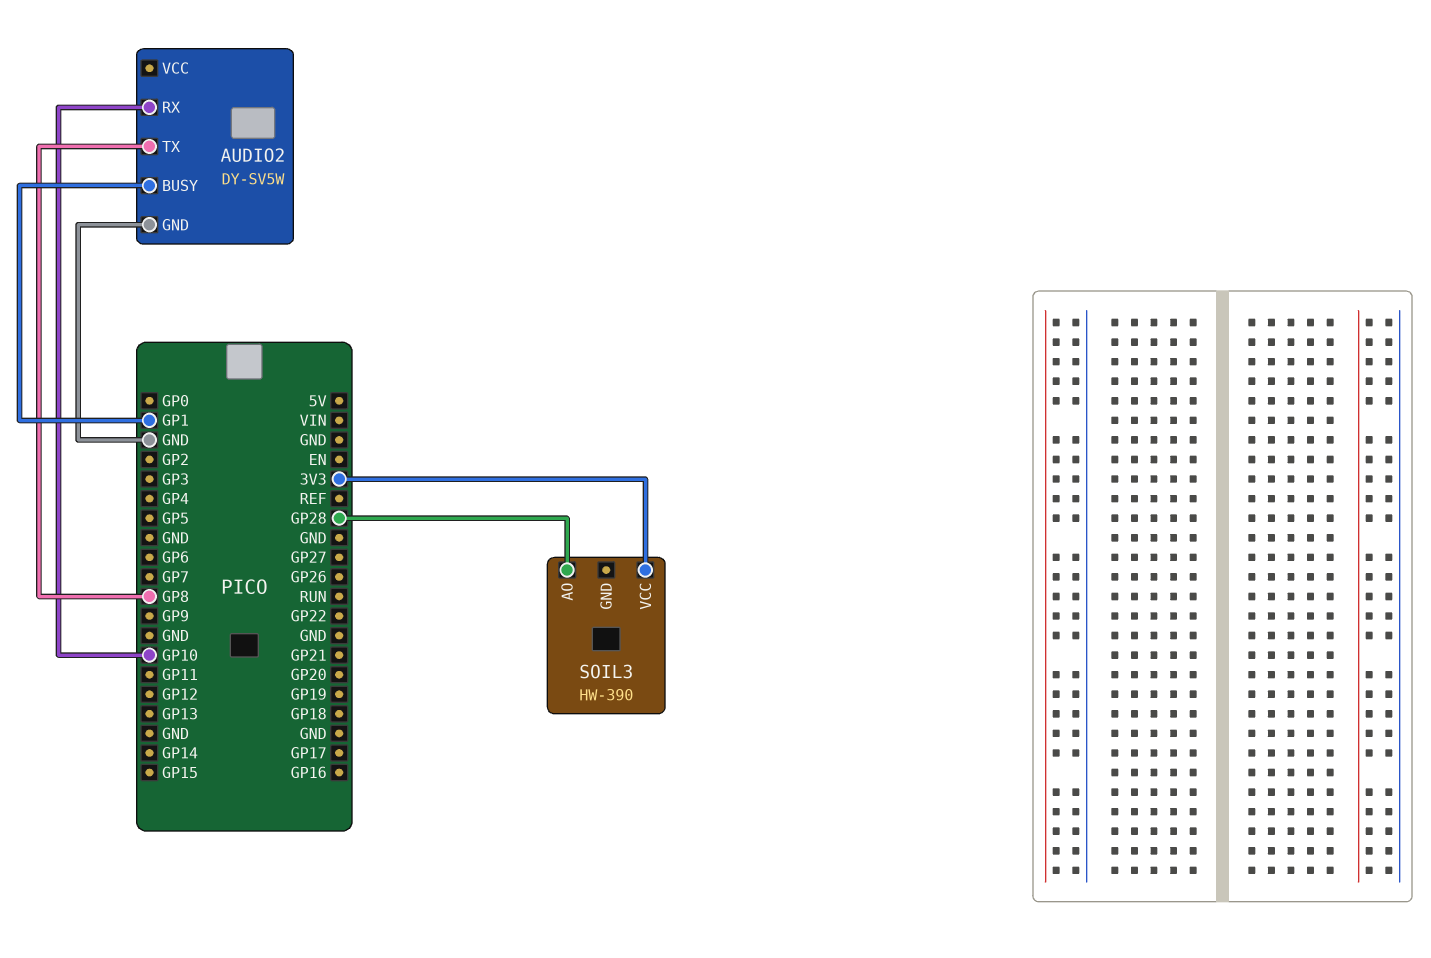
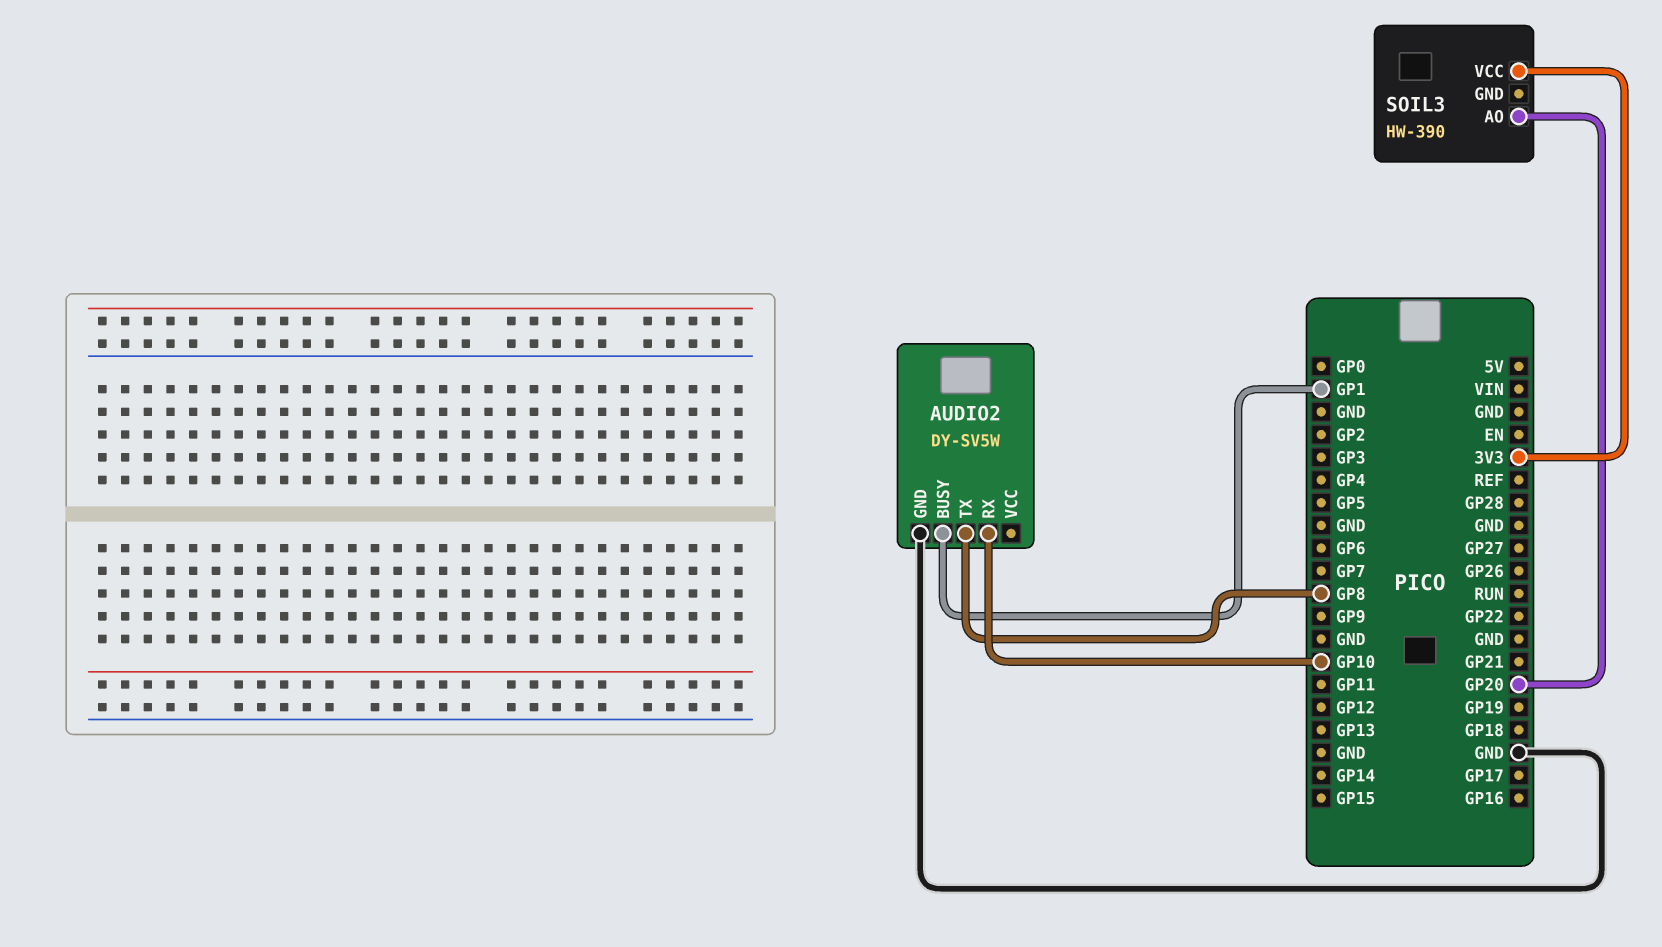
SOIL3 pin AO: GP28 -> GP20

